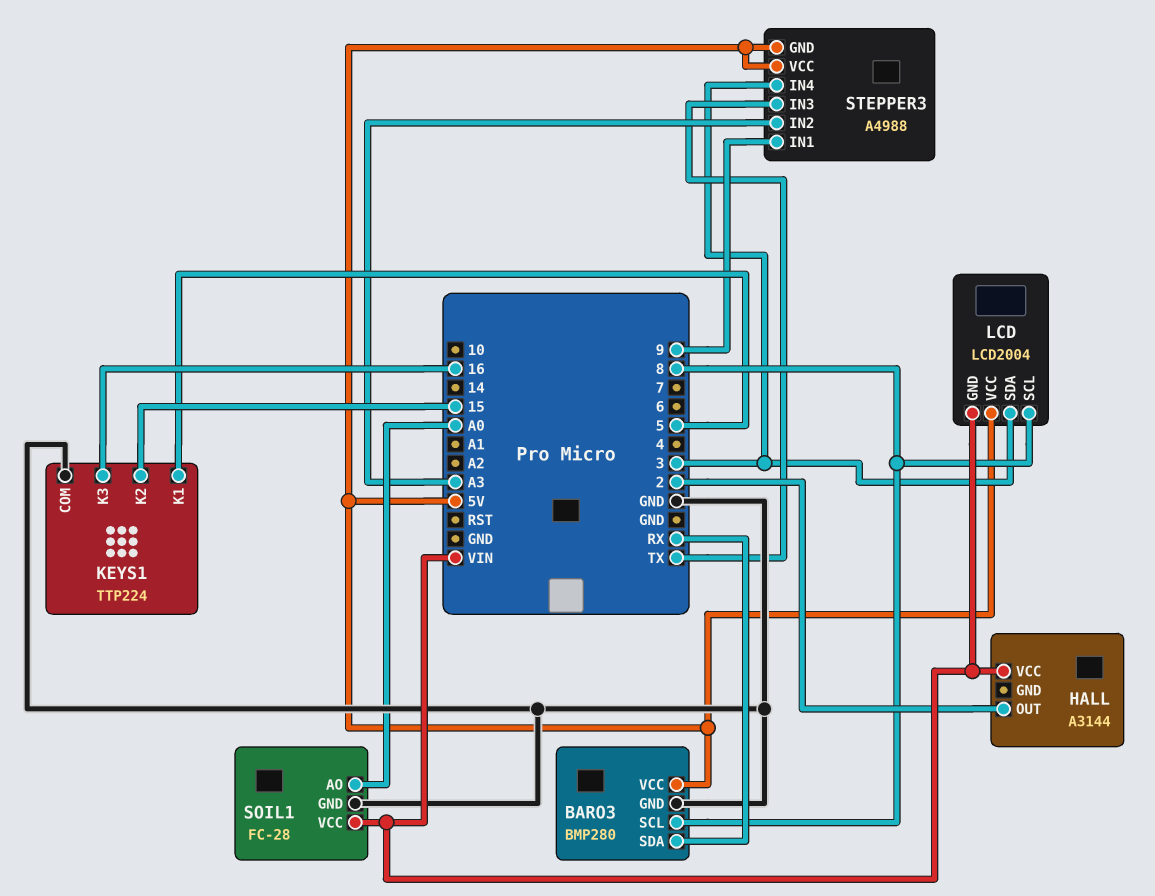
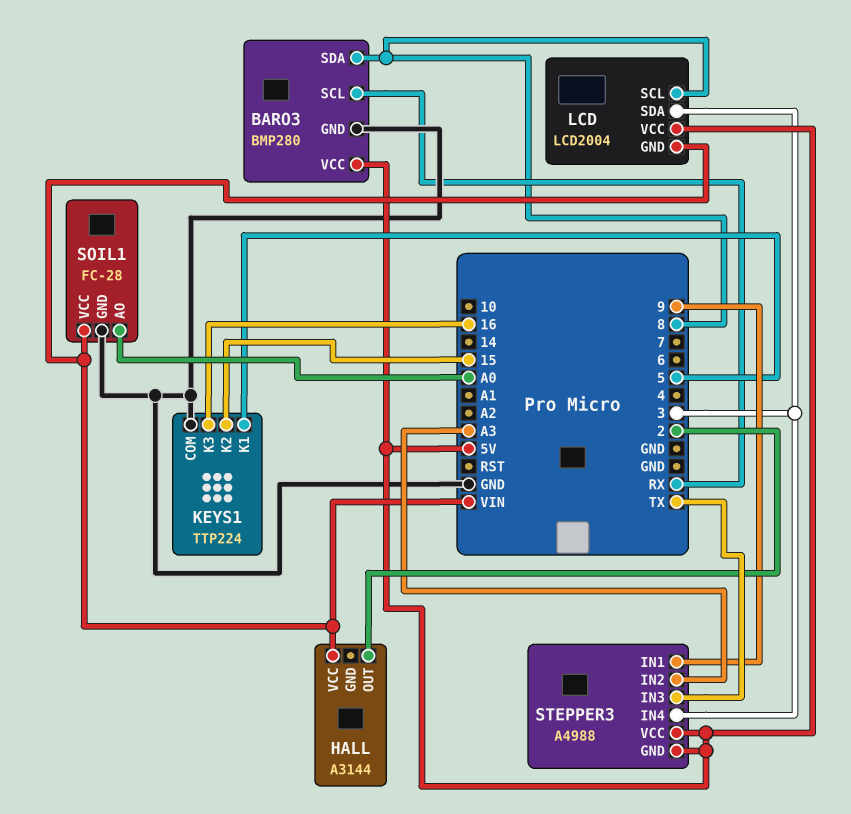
BARO3 pin SCL: 8 -> RX
BARO3 pin SDA: RX -> 8

